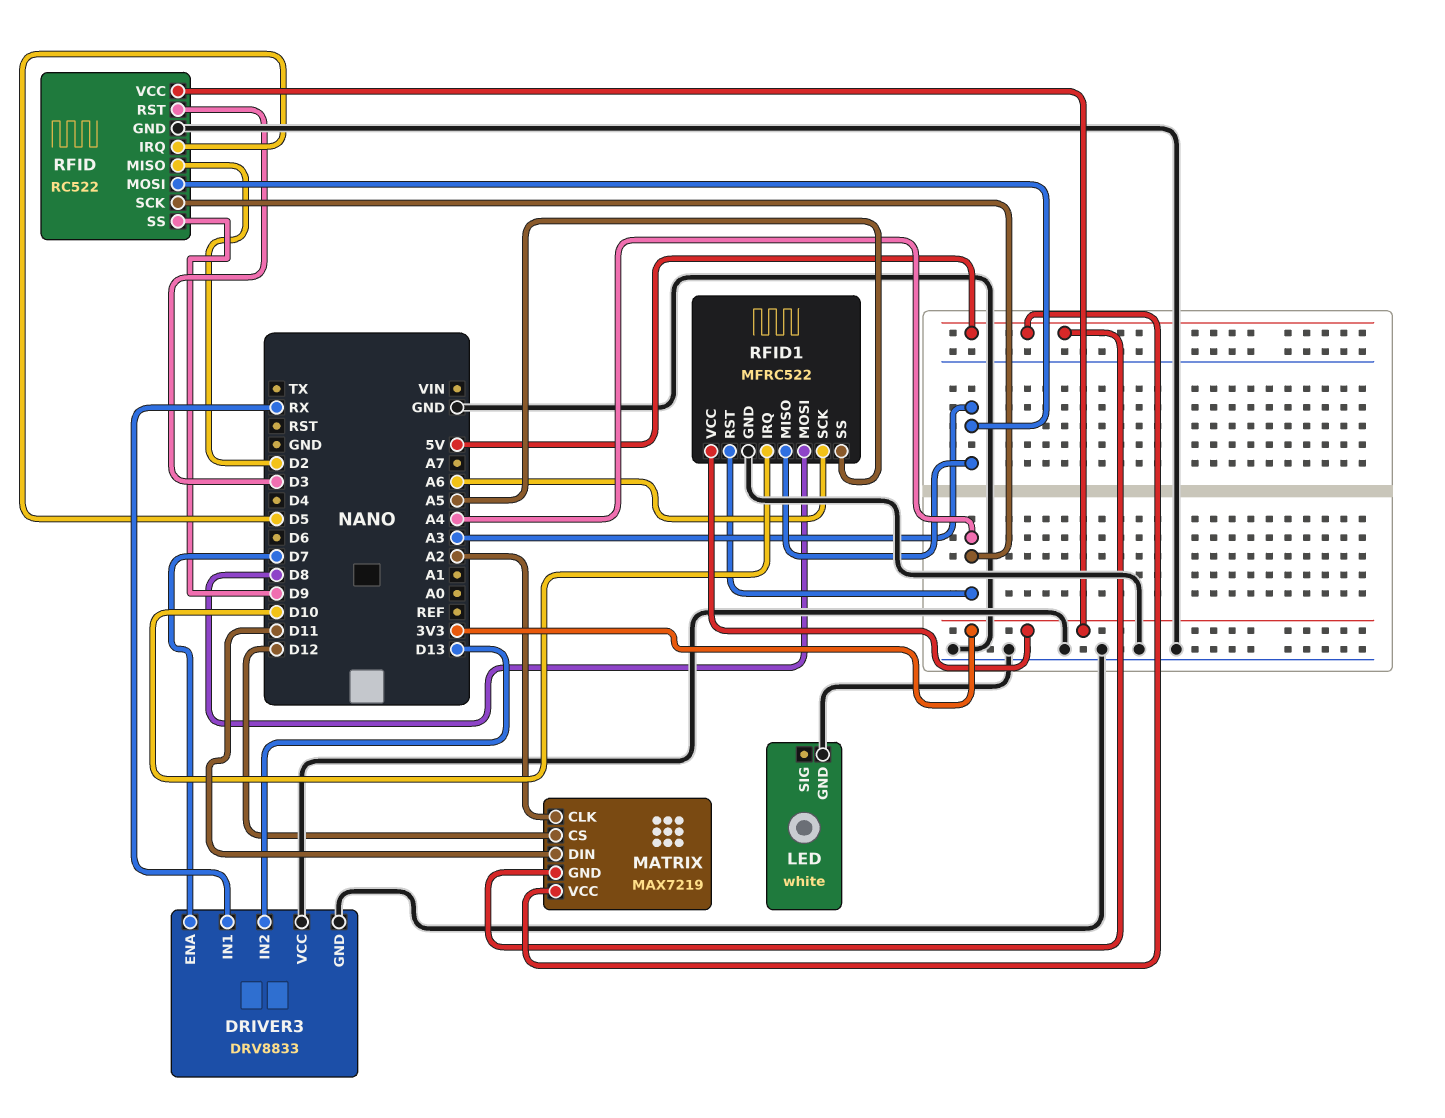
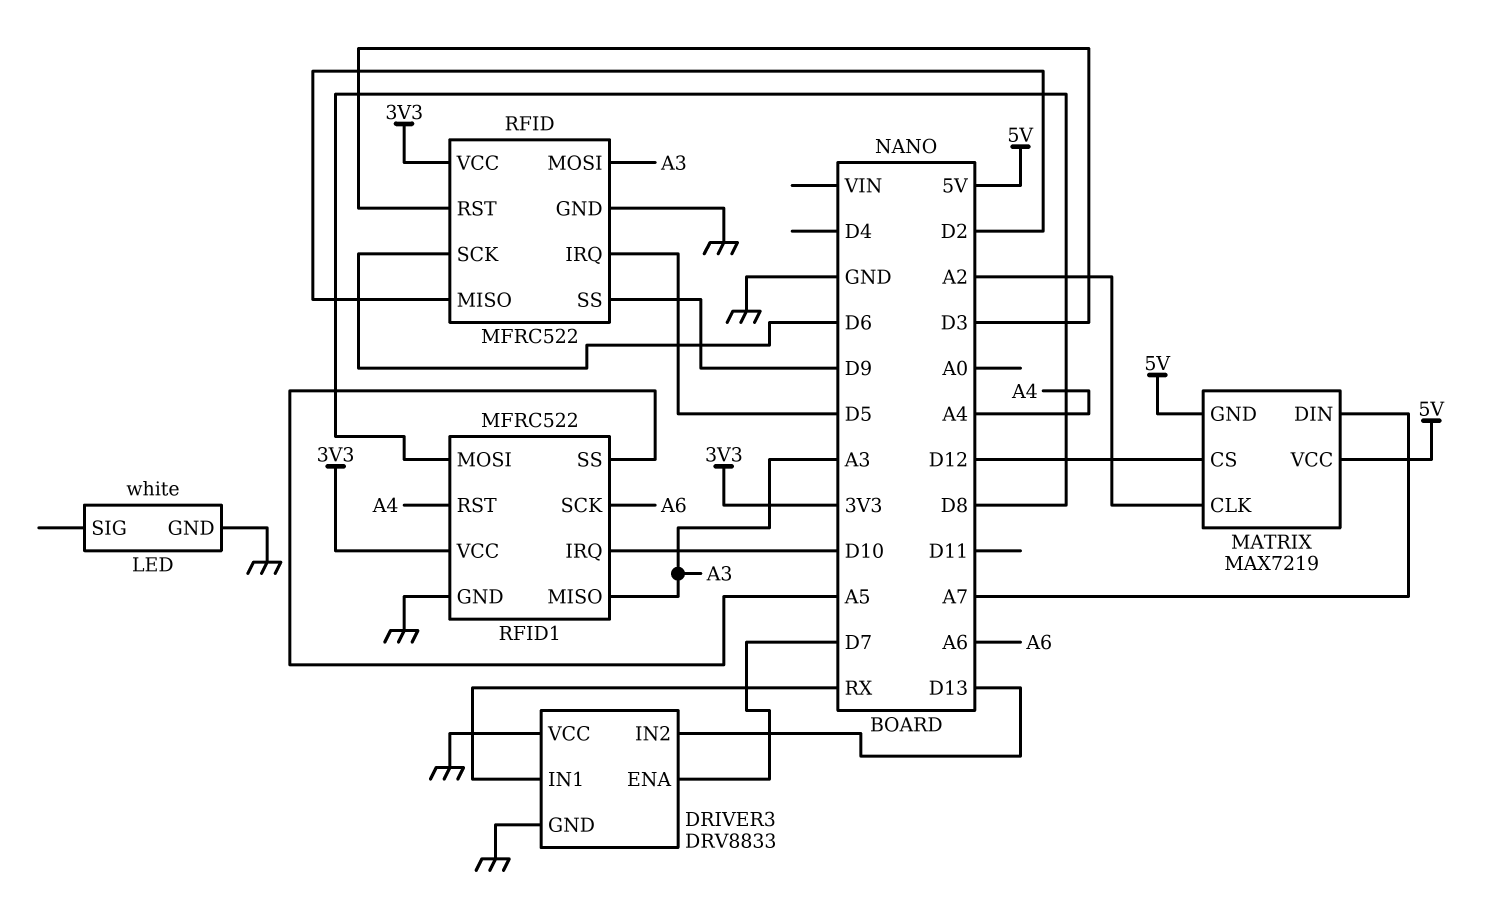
MATRIX pin DIN: D11 -> A7
RFID: RC522 -> MFRC522
RFID pin SCK: A4 -> D6

